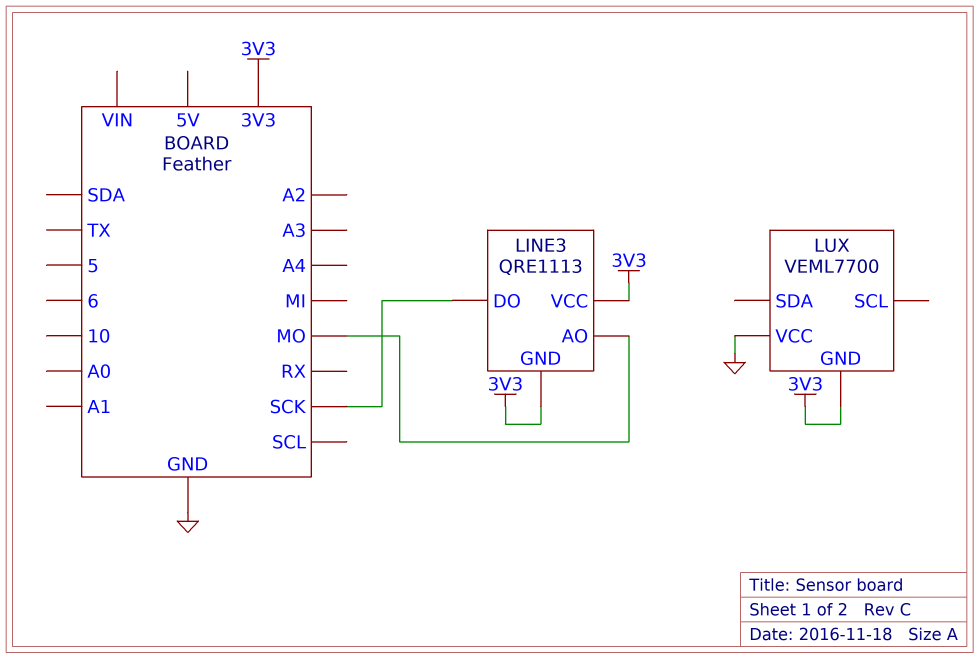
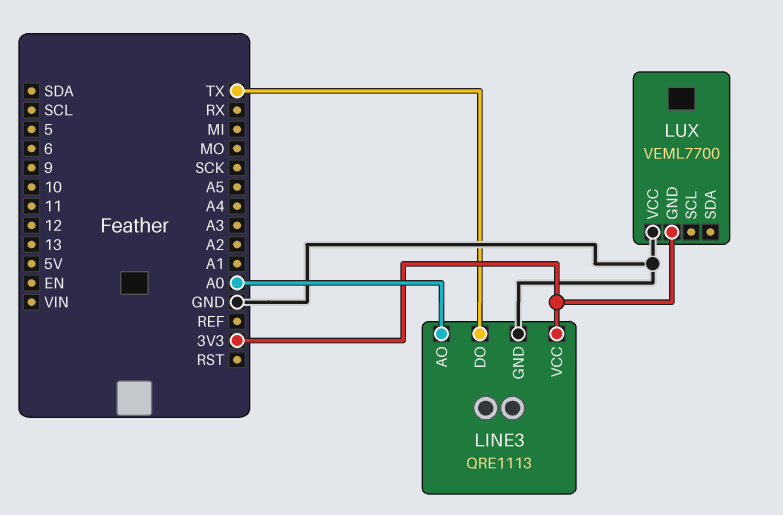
LINE3 pin AO: MO -> A0
LINE3 pin DO: SCK -> TX
LINE3 pin GND: 3V3 -> GND

